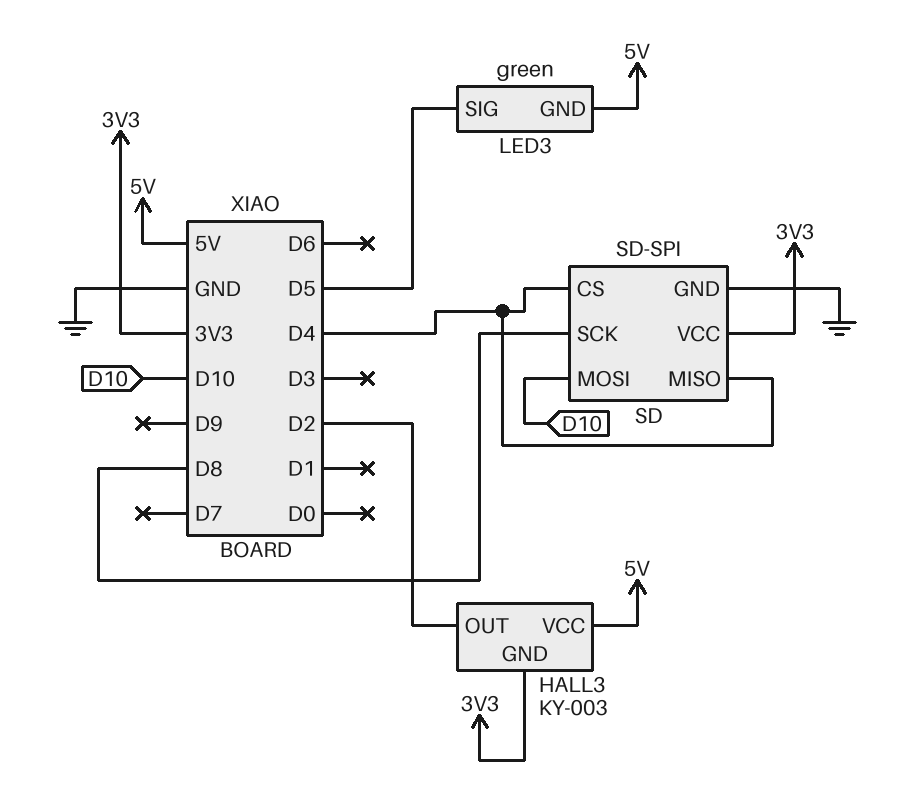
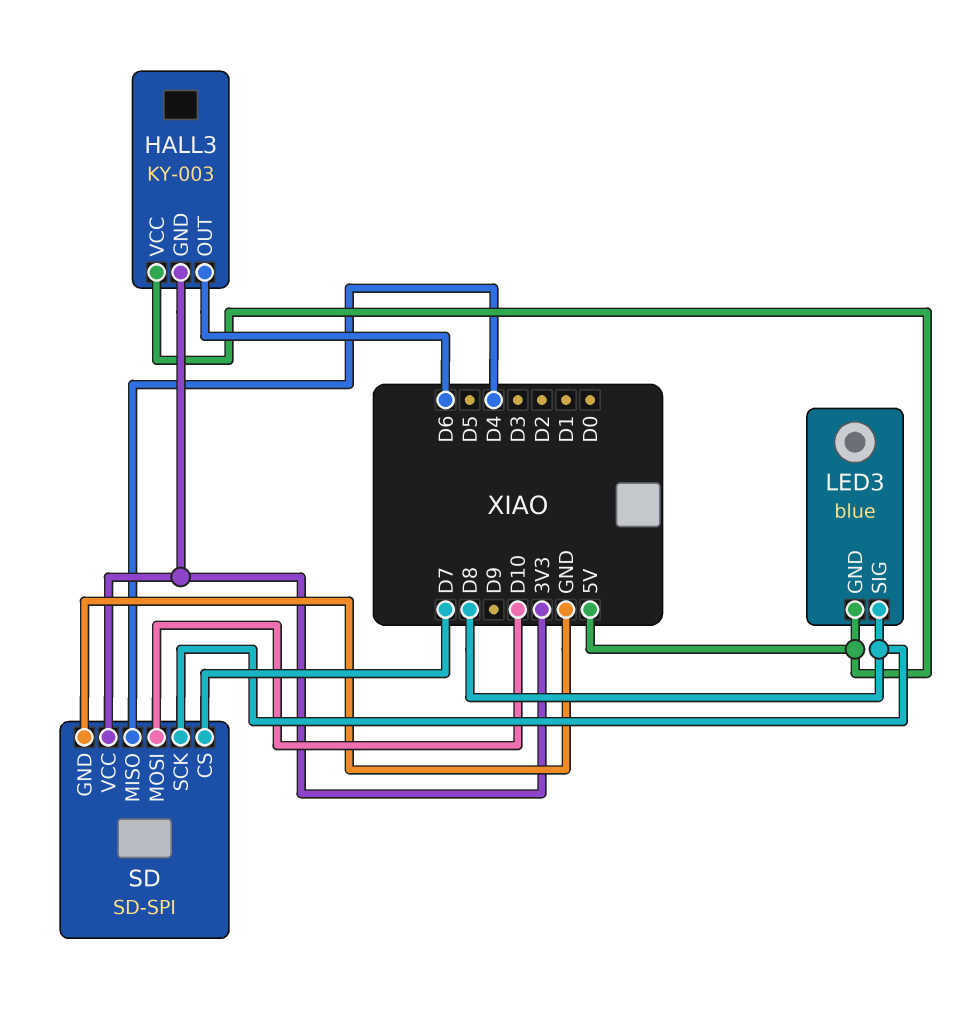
HALL3 pin OUT: D2 -> D6
LED3: green -> blue
LED3 pin SIG: D5 -> D8
SD pin CS: D4 -> D7

